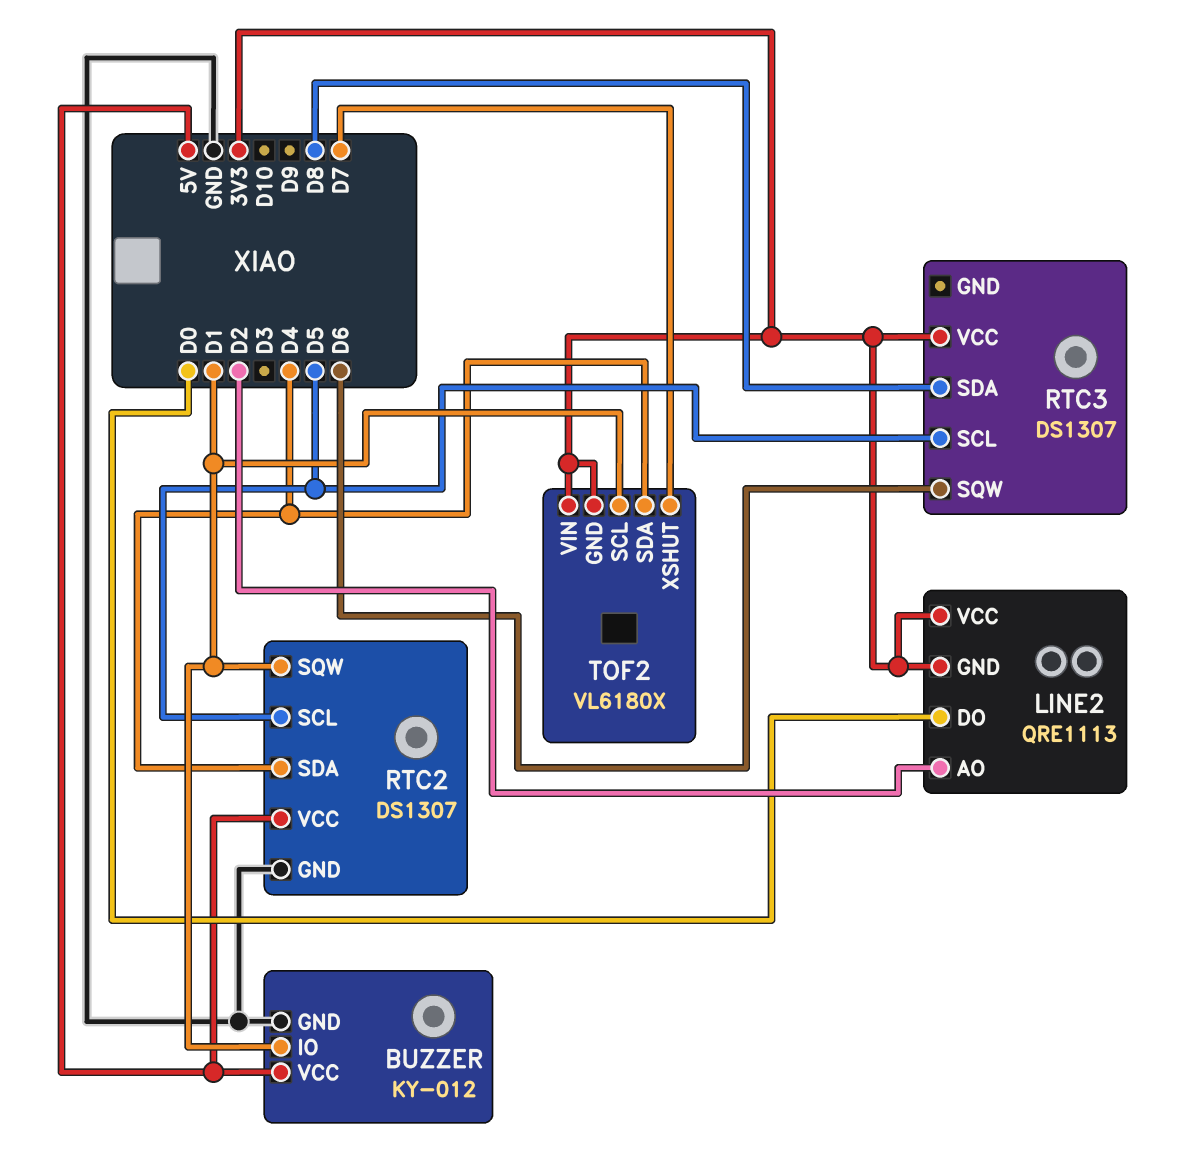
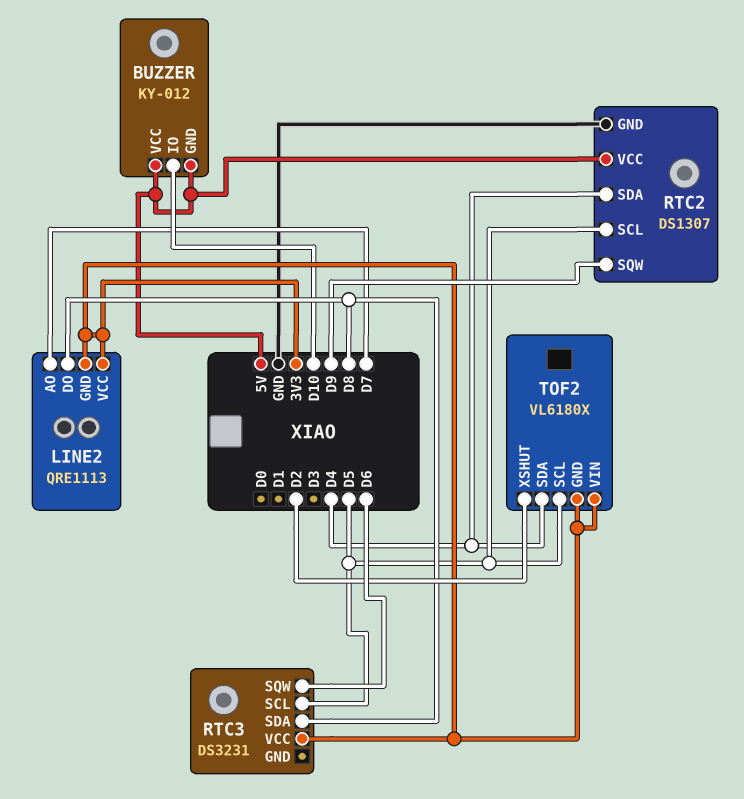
BUZZER pin GND: GND -> 5V
BUZZER pin IO: D1 -> D10
LINE2 pin AO: D2 -> D7
LINE2 pin DO: D0 -> D8
RTC2 pin SQW: D1 -> D9
RTC3: DS1307 -> DS3231
TOF2 pin SCL: D1 -> D5
TOF2 pin XSHUT: D7 -> D2

